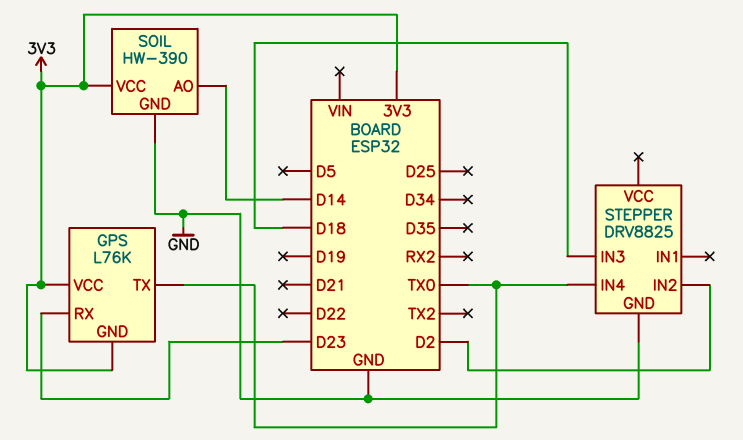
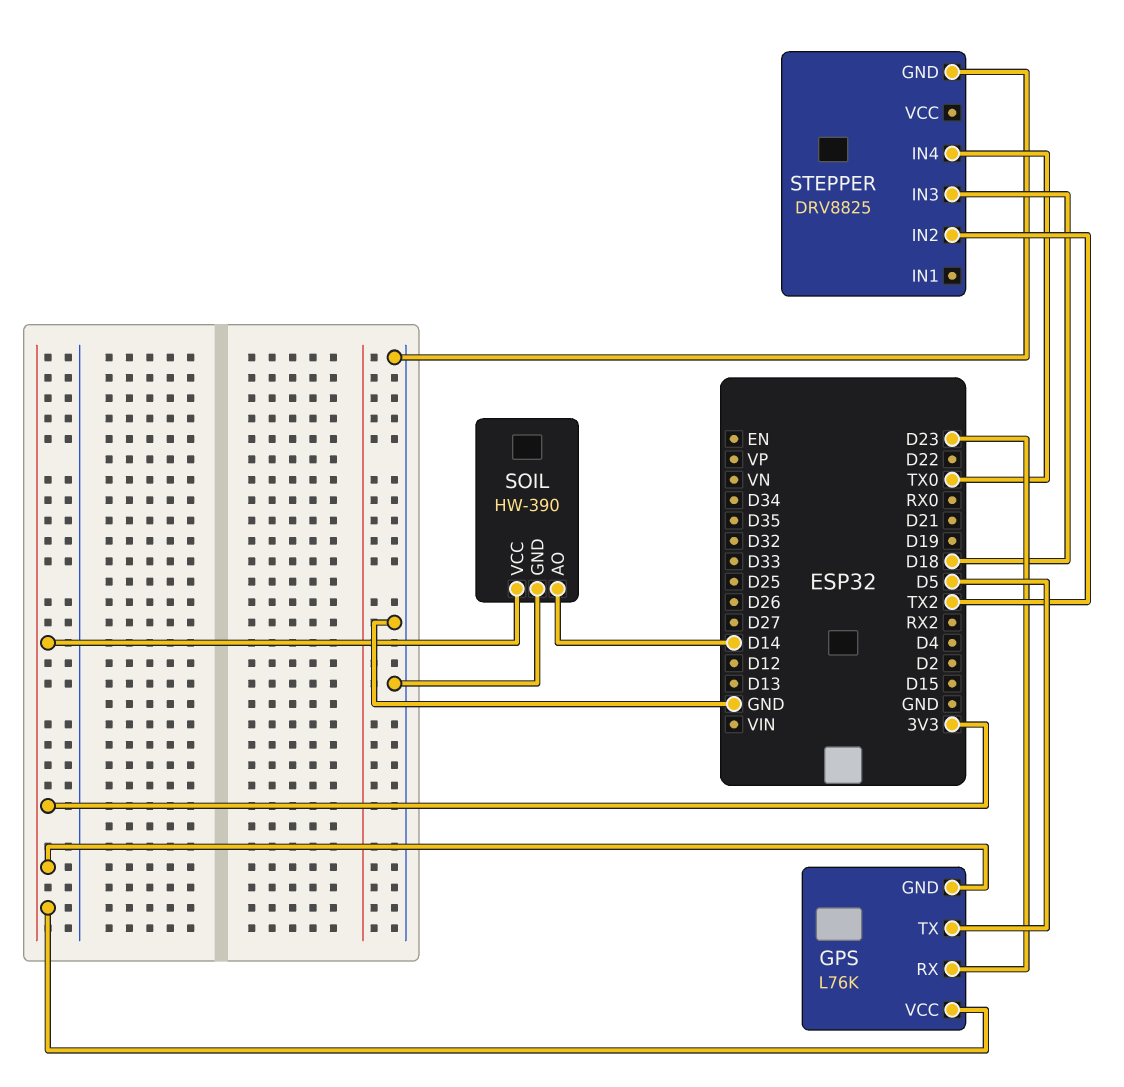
GPS pin TX: TX0 -> D5
STEPPER pin IN2: D2 -> TX2

